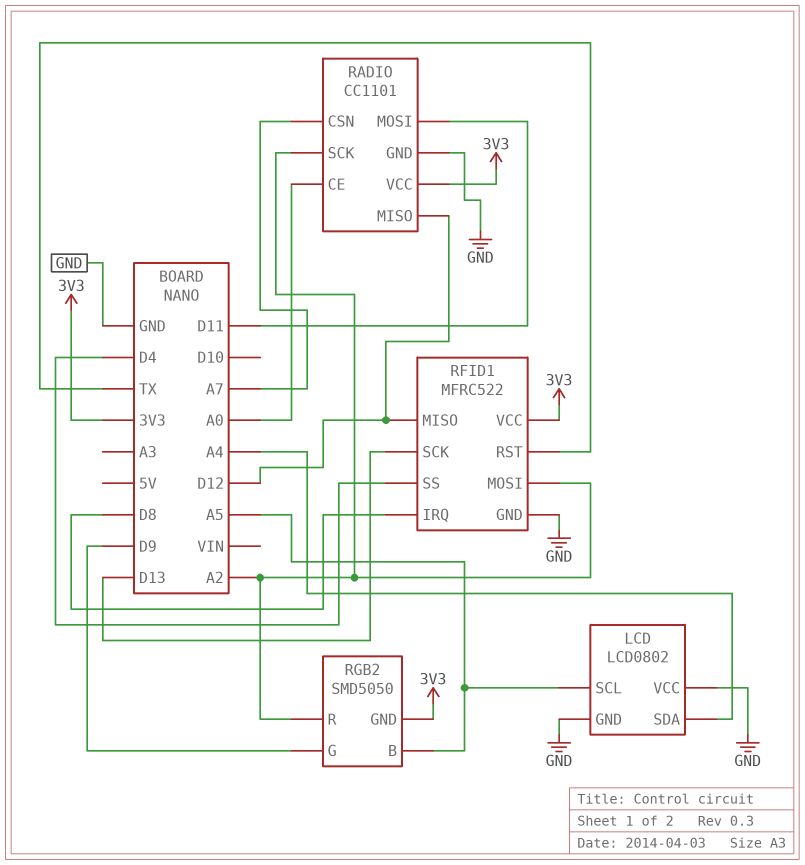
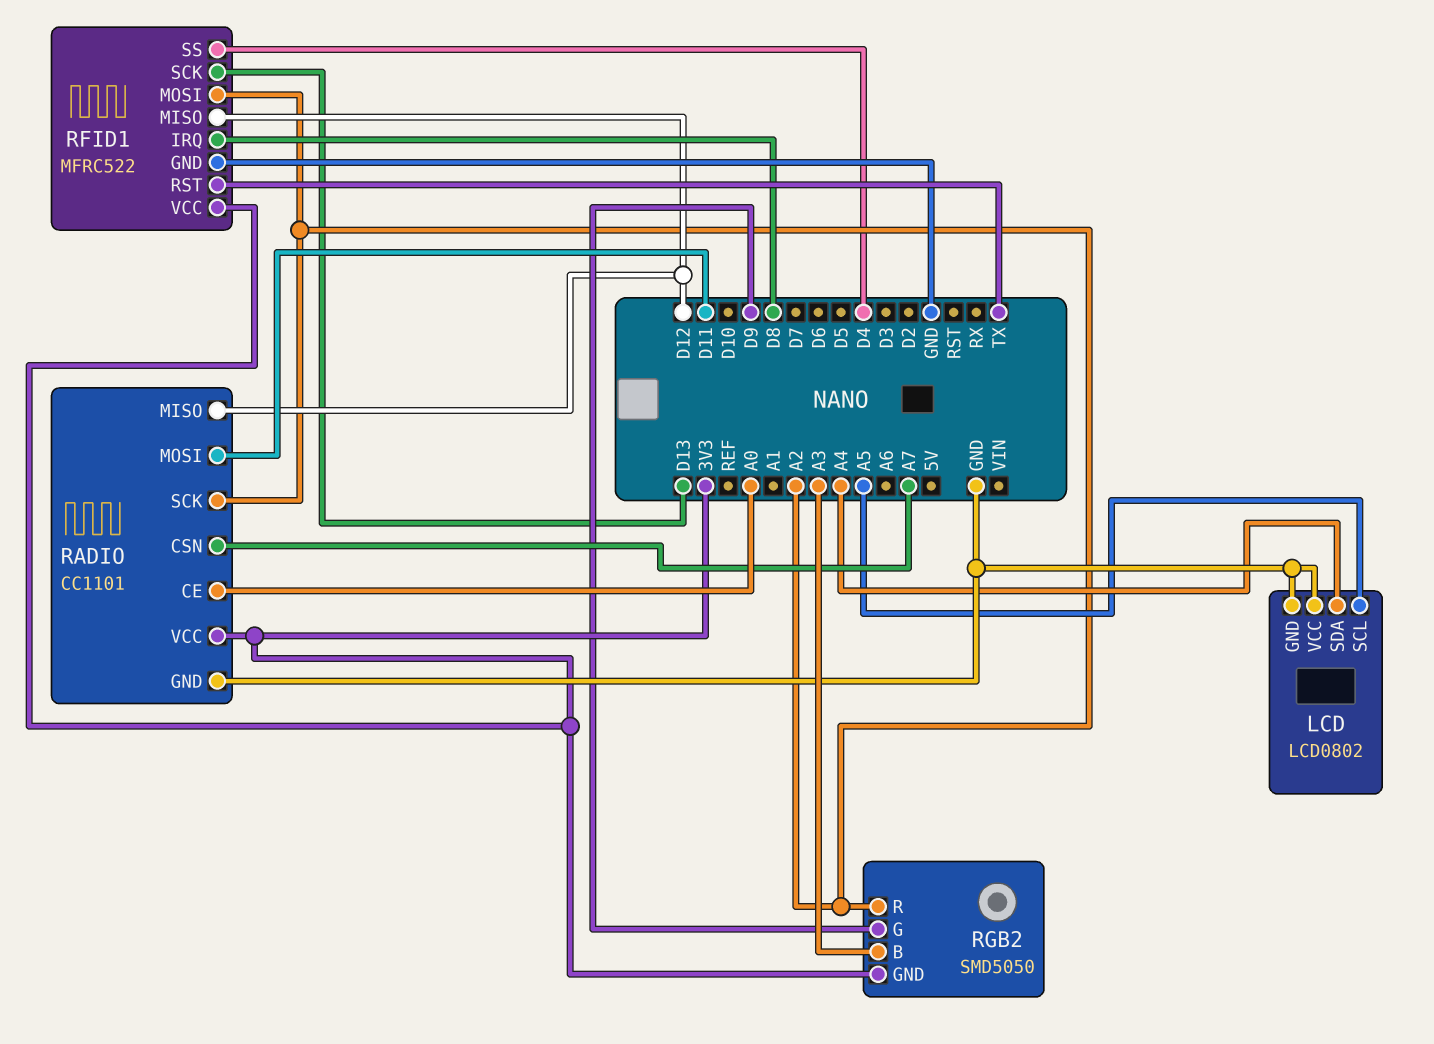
RGB2 pin B: A5 -> A3

